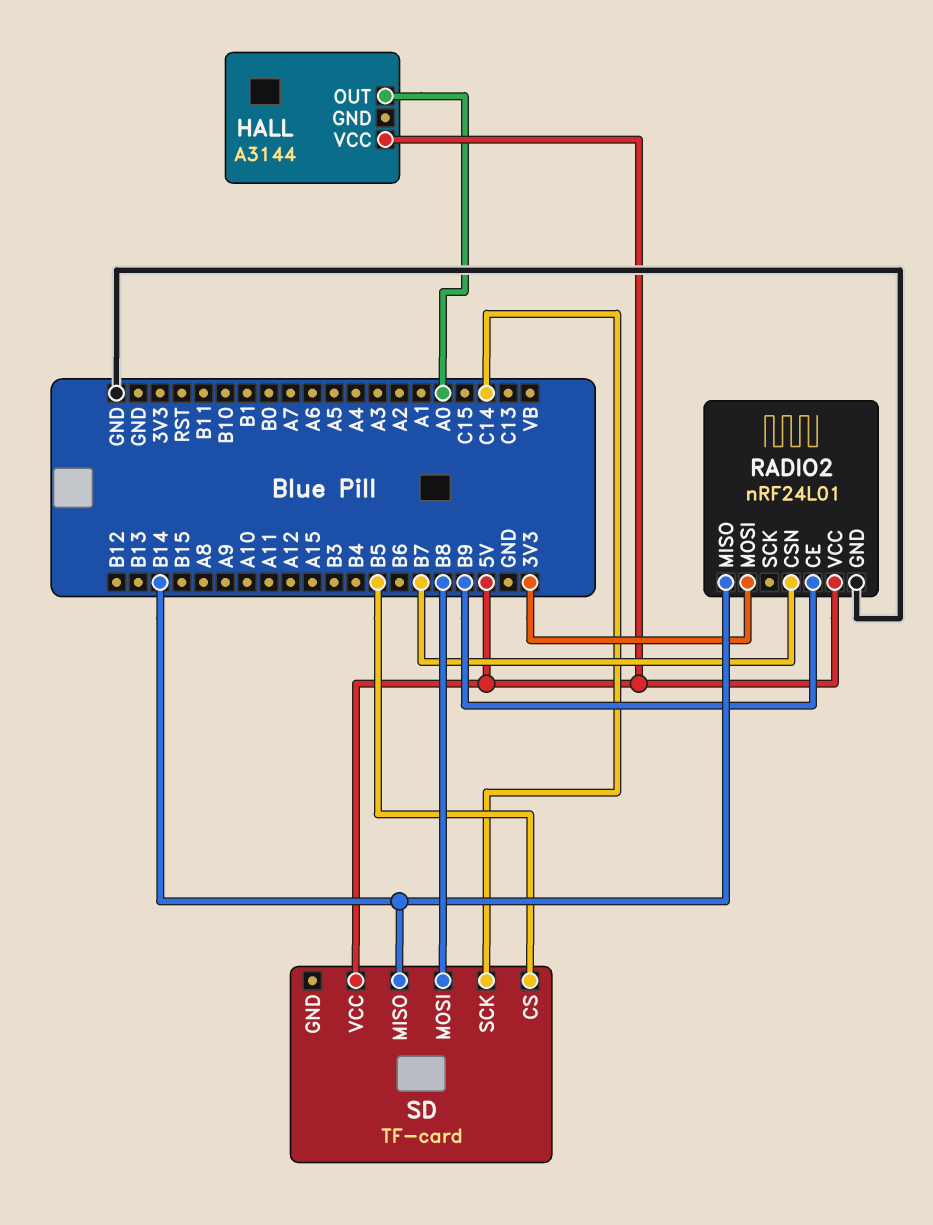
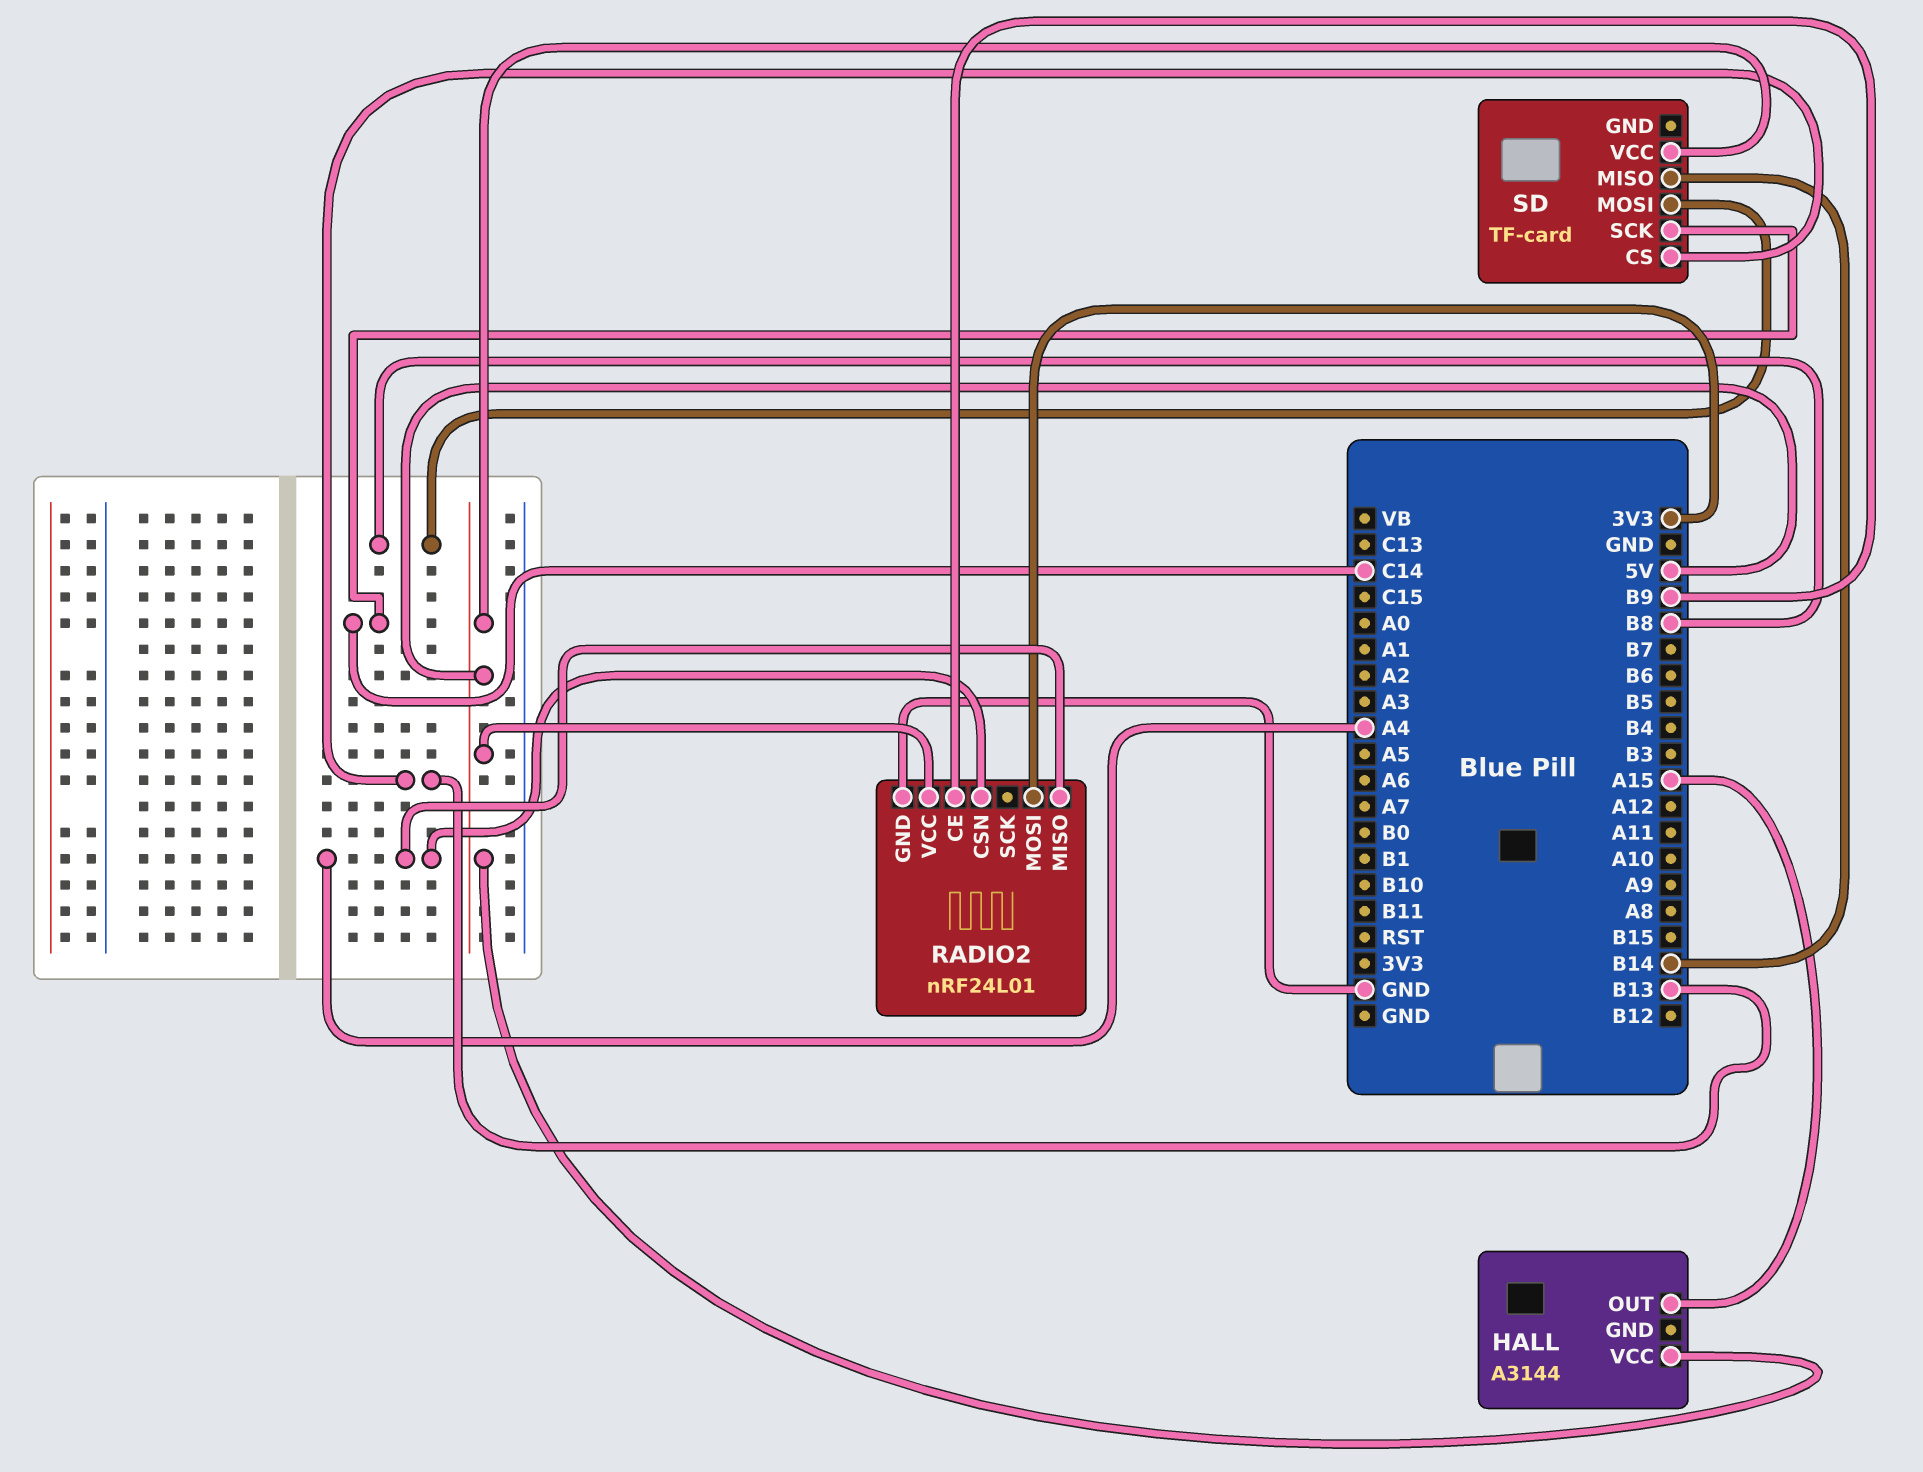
HALL pin OUT: A0 -> A15
RADIO2 pin CSN: B7 -> A4
RADIO2 pin MISO: B14 -> A4
SD pin CS: B5 -> B13

